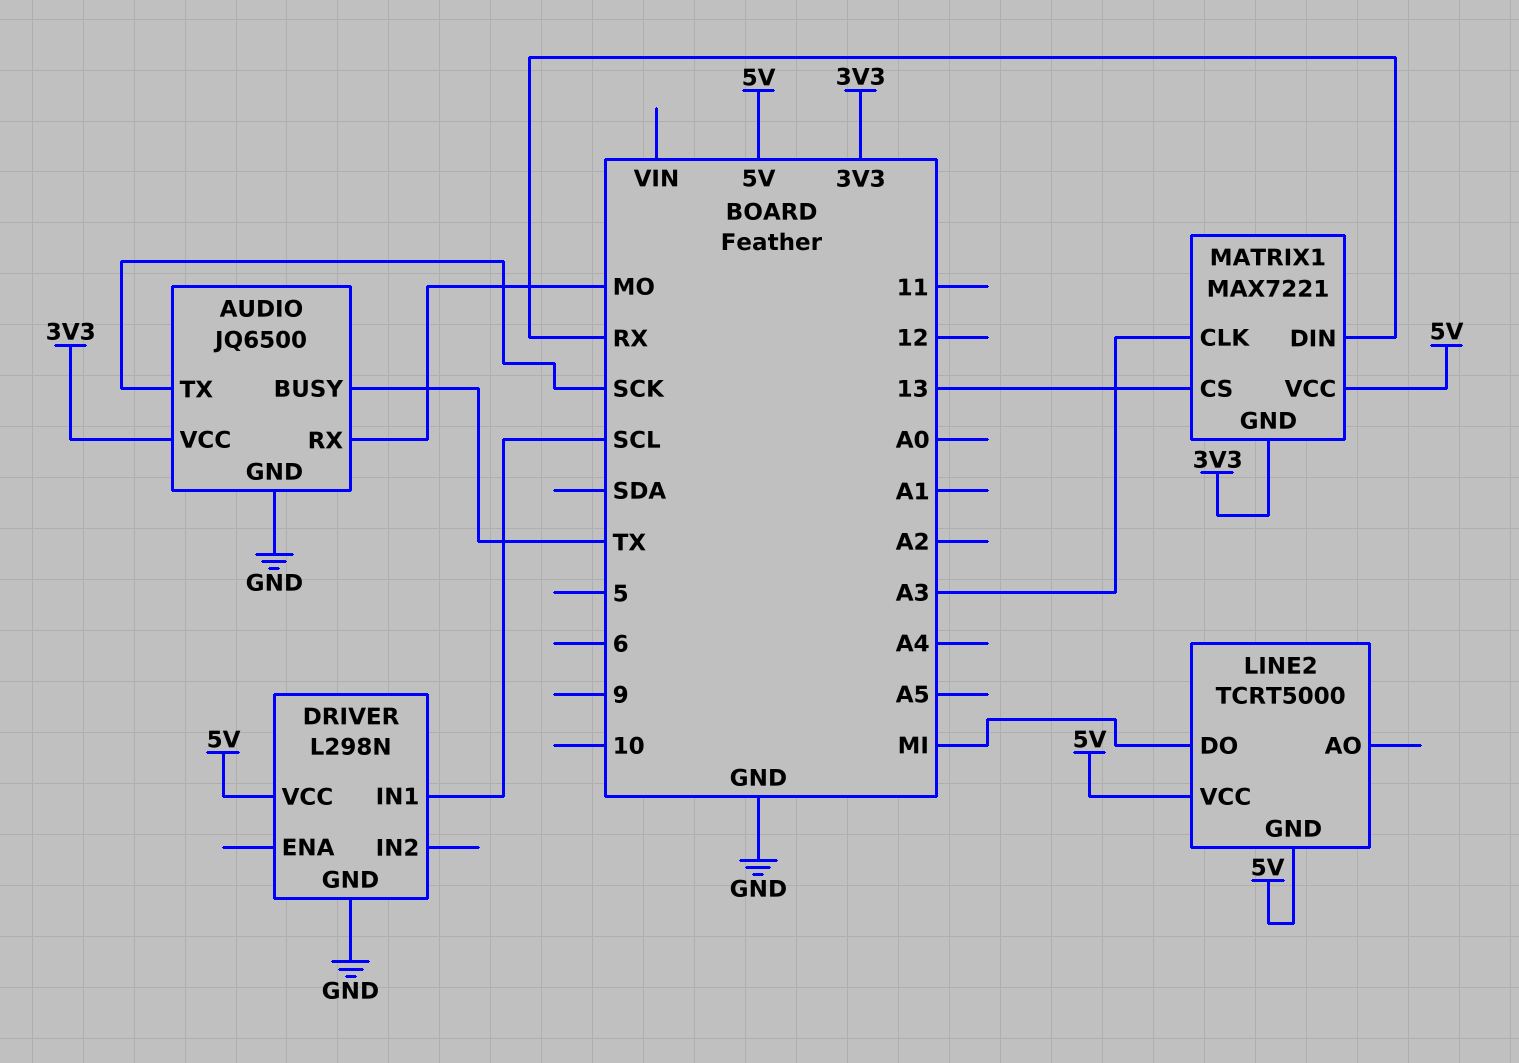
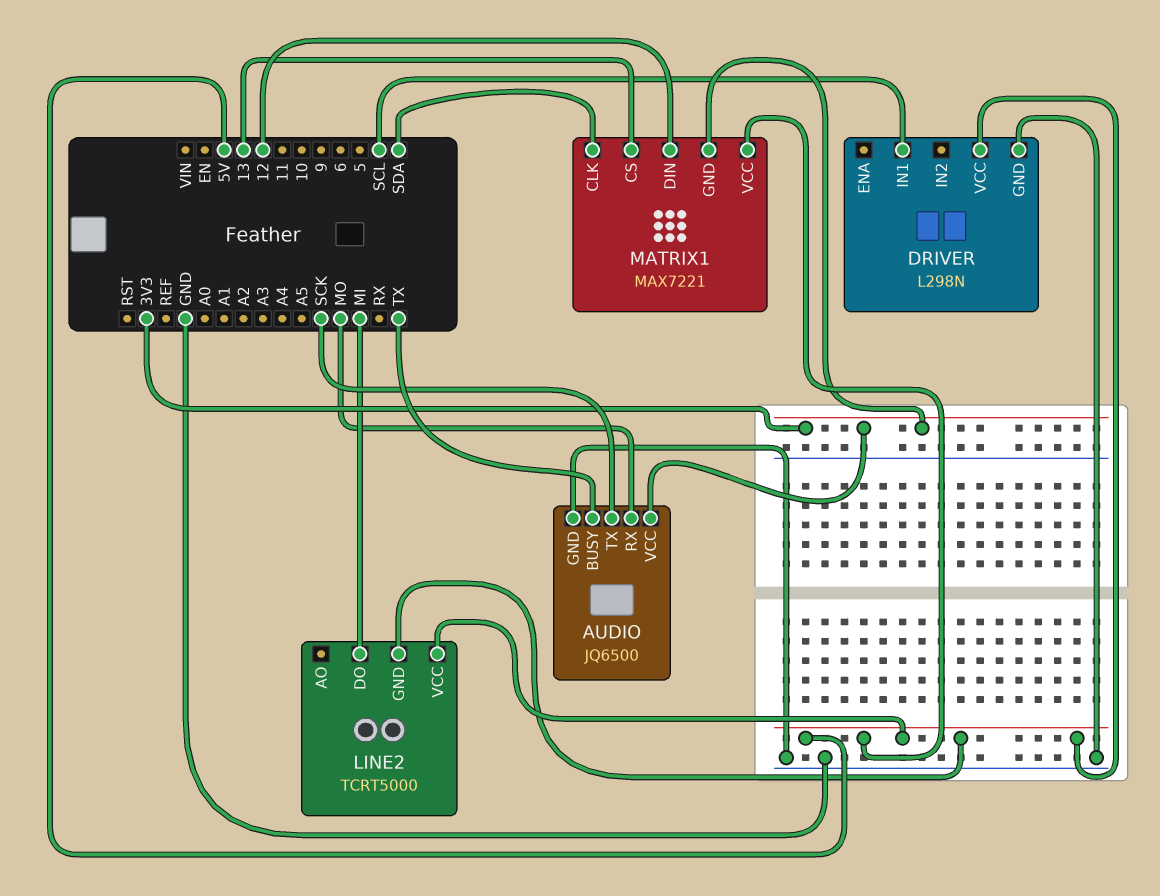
MATRIX1 pin CLK: A3 -> SDA
MATRIX1 pin DIN: RX -> 12

